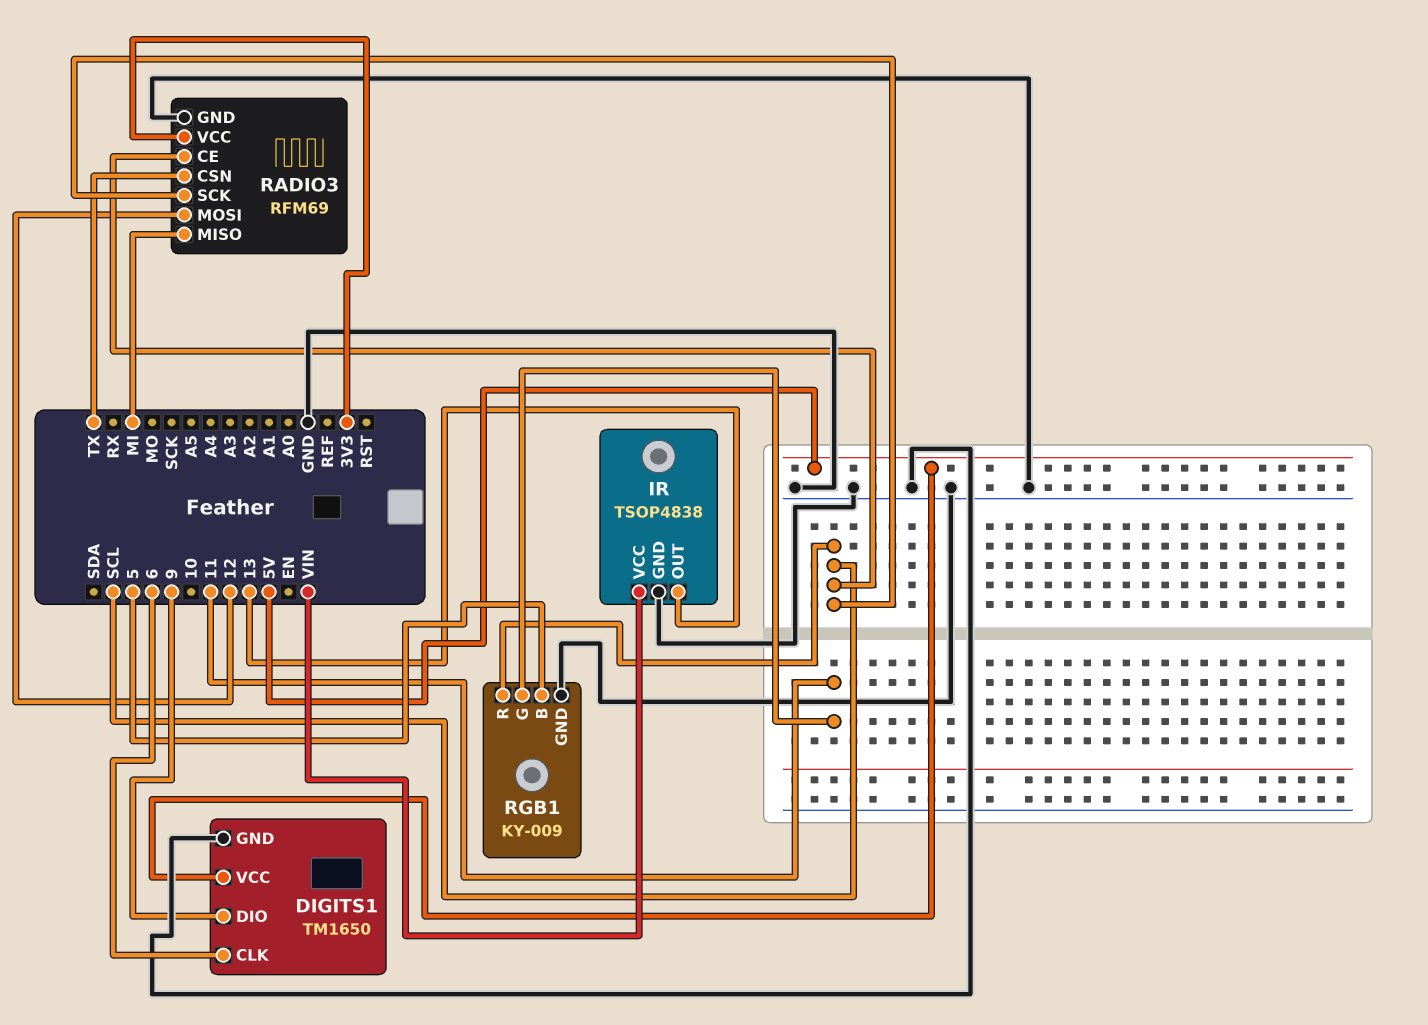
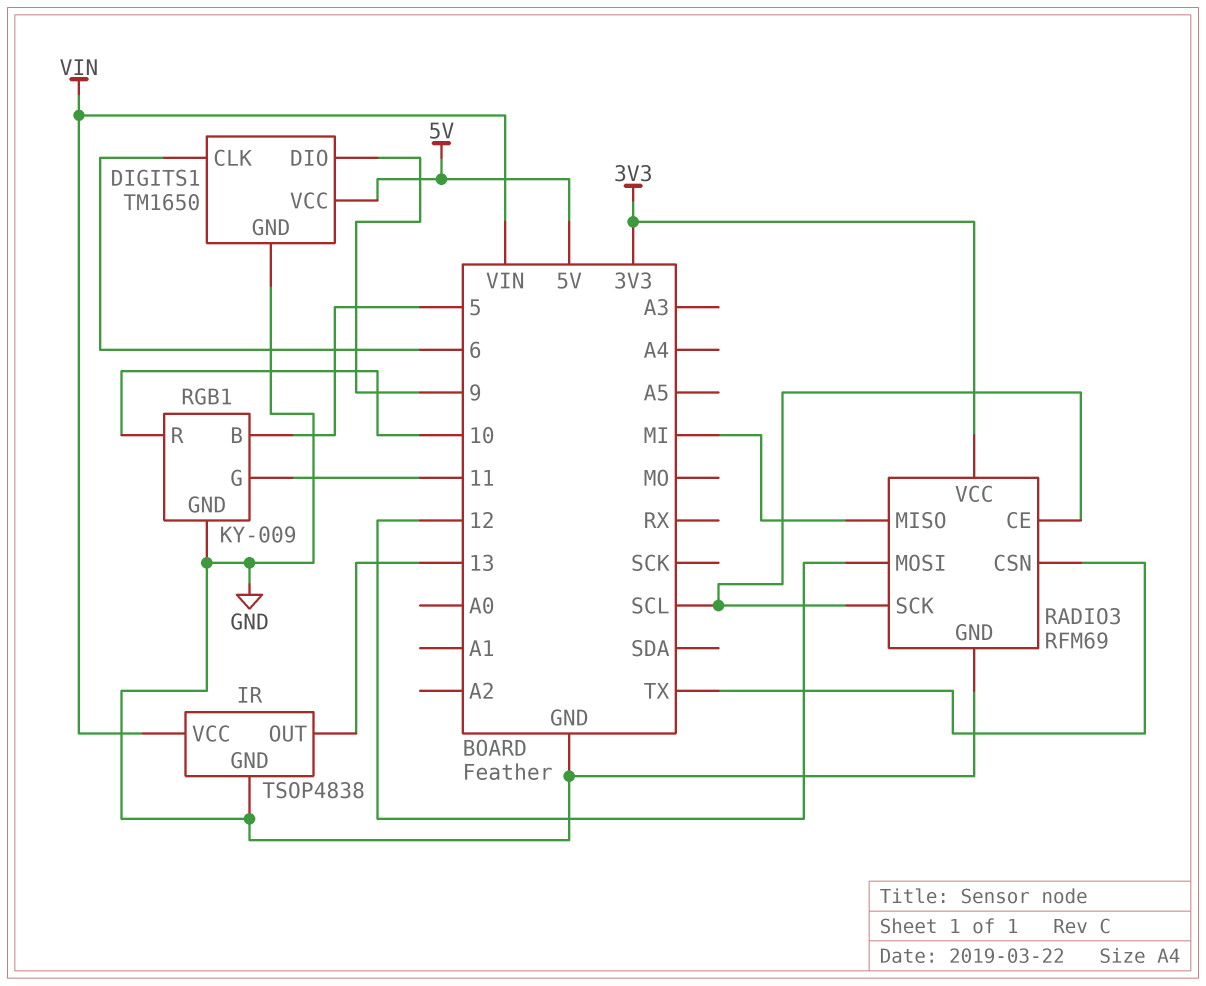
RGB1 pin R: SCL -> 10

